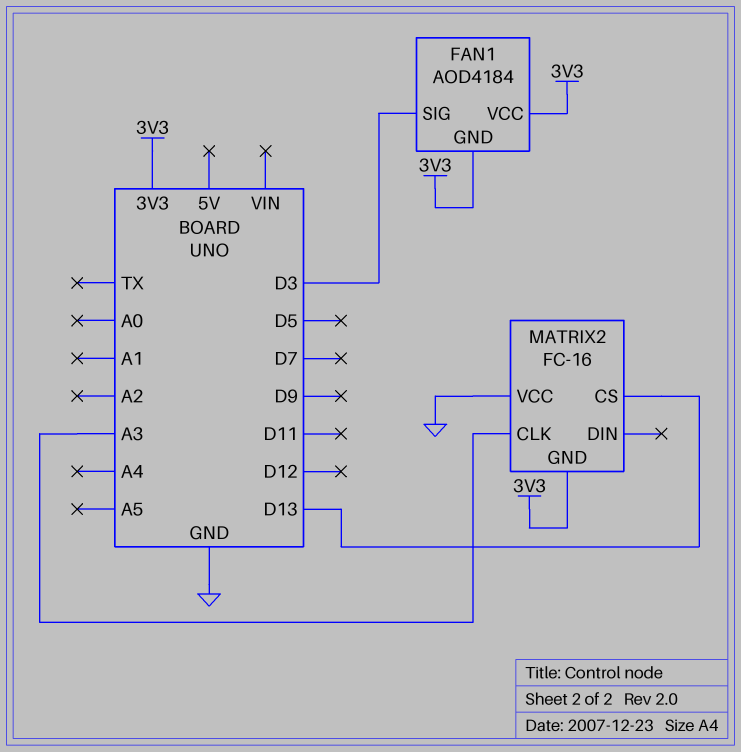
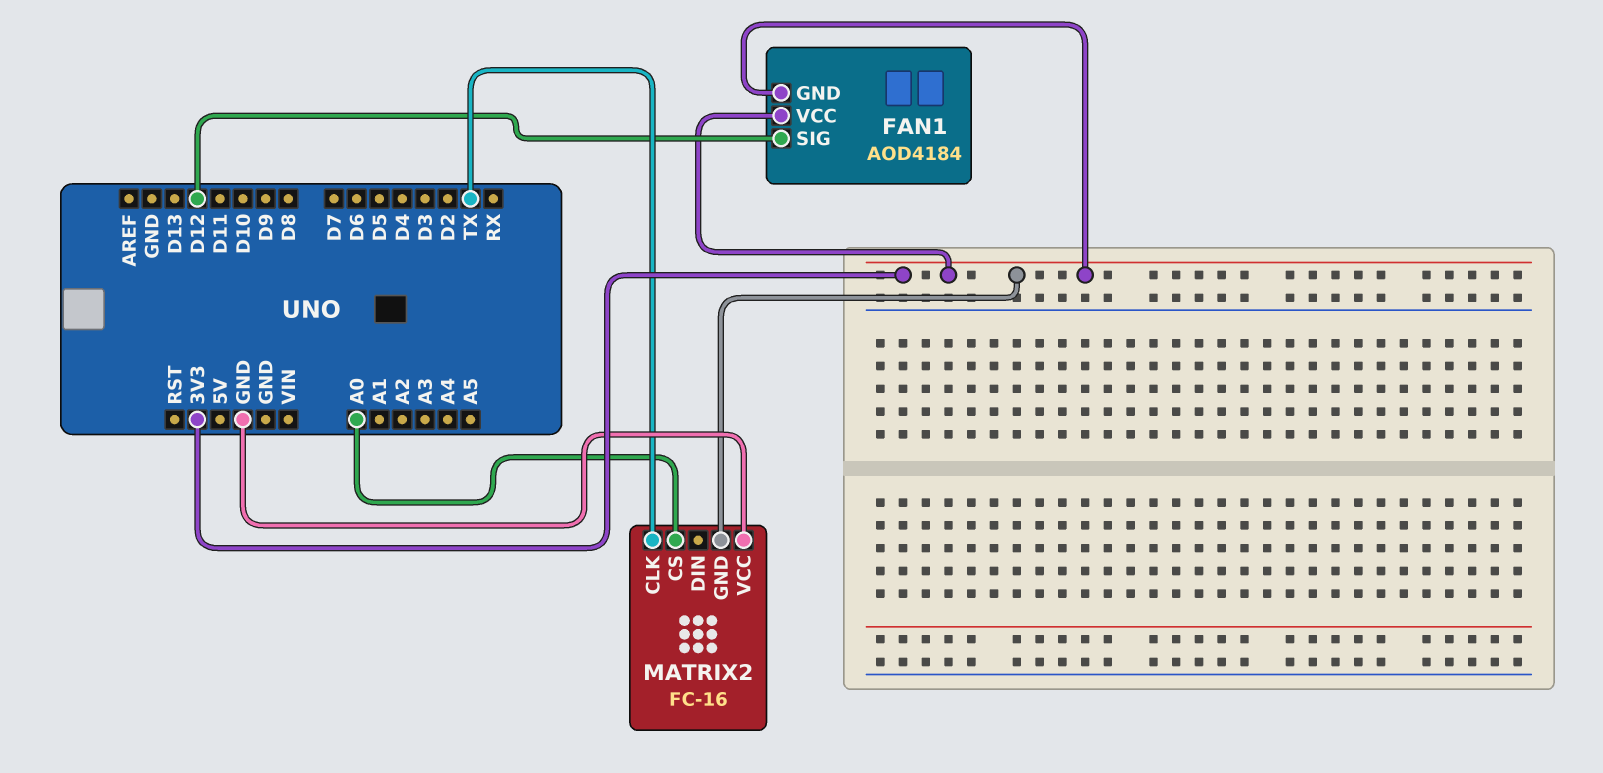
FAN1 pin SIG: D3 -> D12
MATRIX2 pin CLK: A3 -> TX
MATRIX2 pin CS: D13 -> A0

